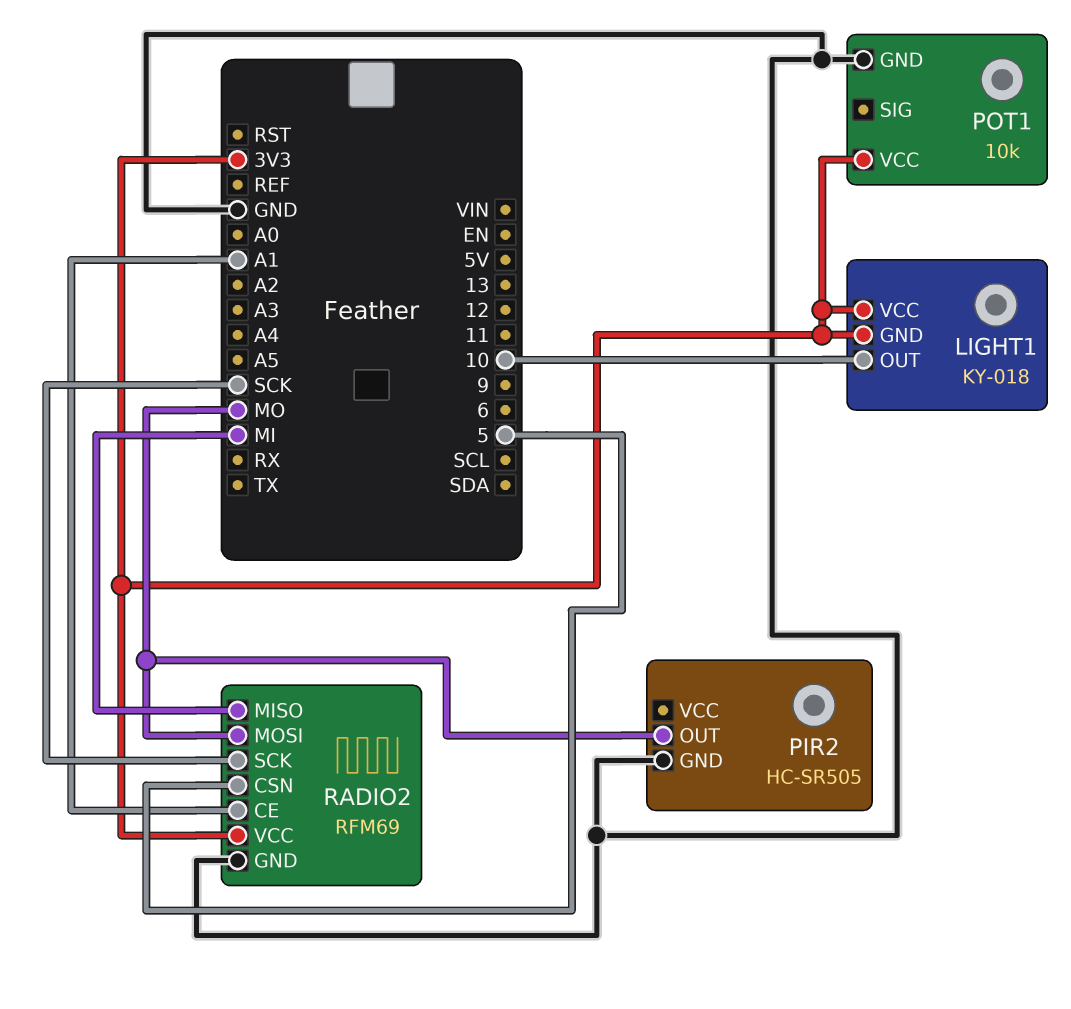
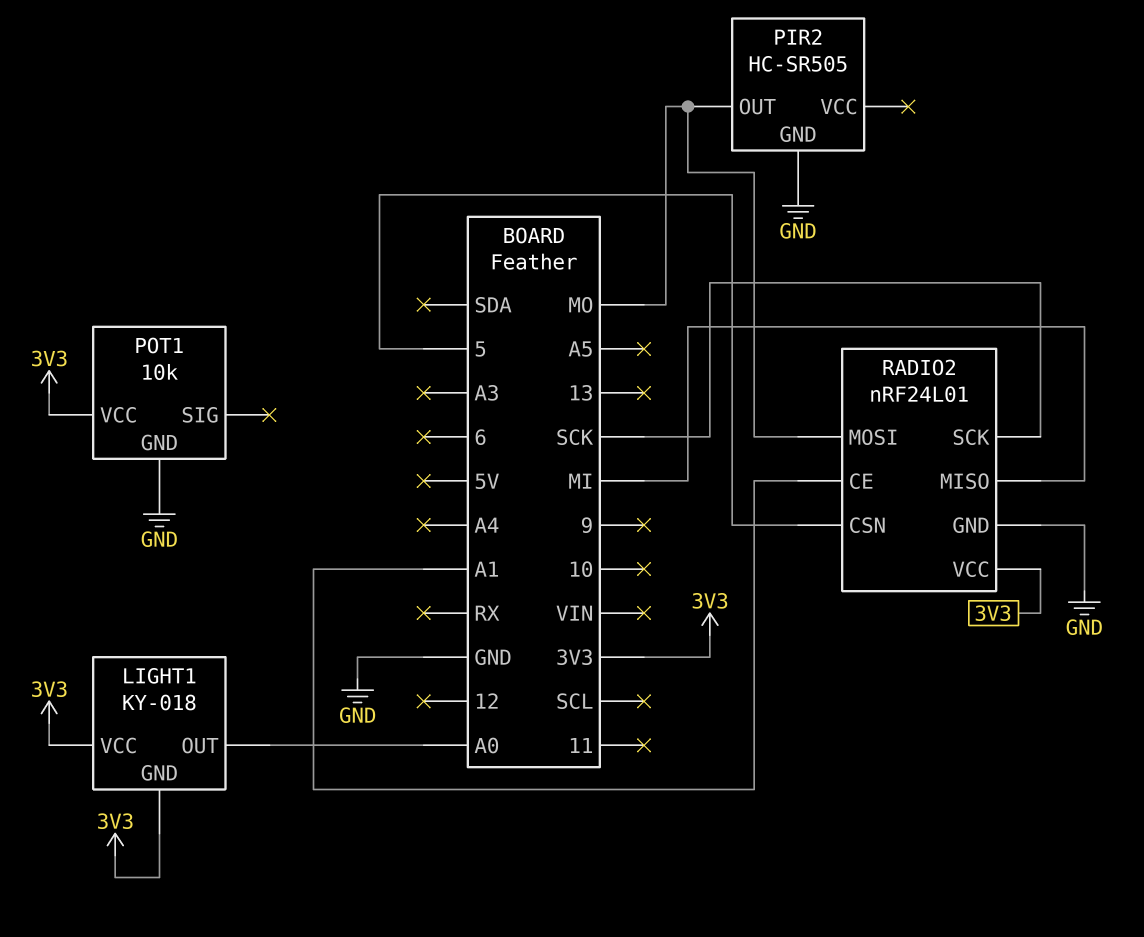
LIGHT1 pin OUT: 10 -> A0
RADIO2: RFM69 -> nRF24L01

